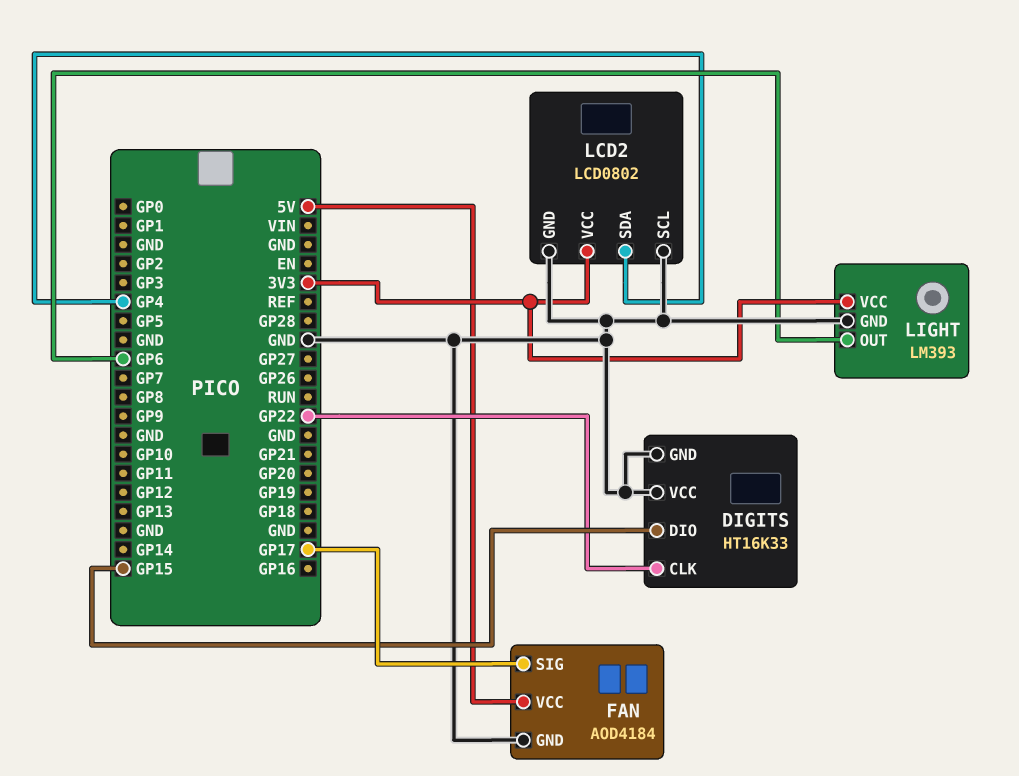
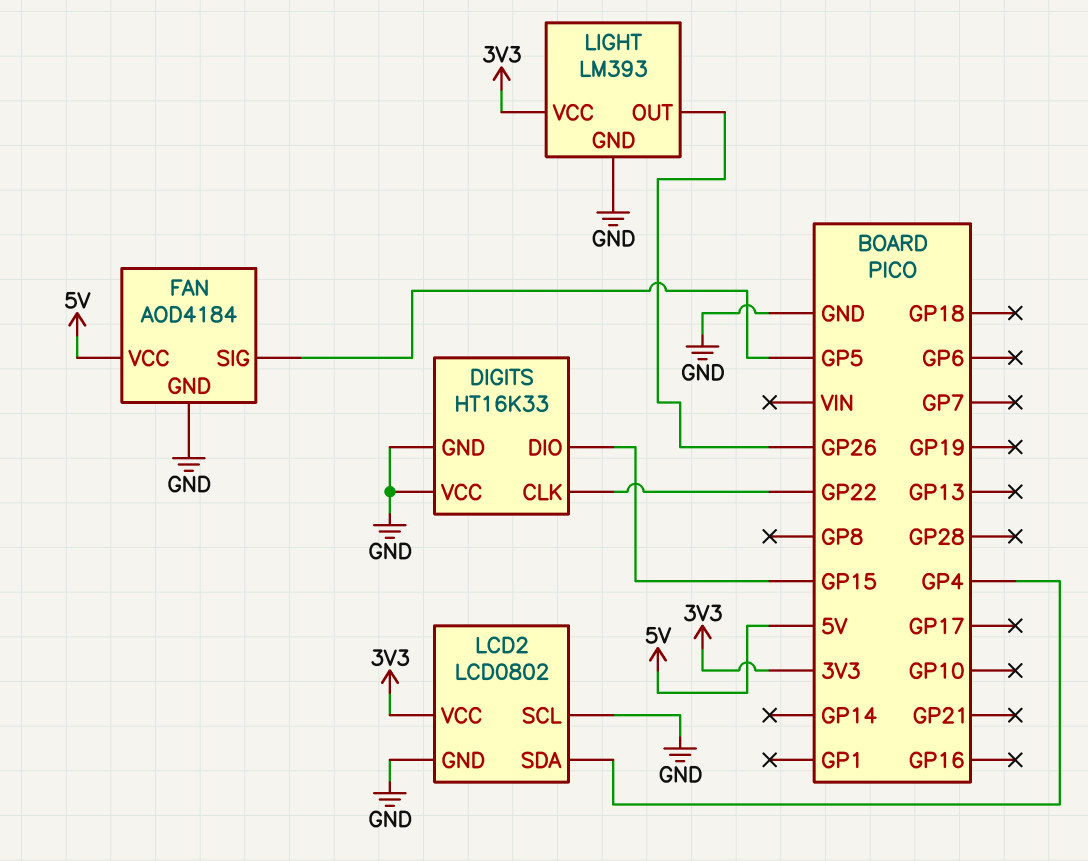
FAN pin SIG: GP17 -> GP5
LIGHT pin OUT: GP6 -> GP26

